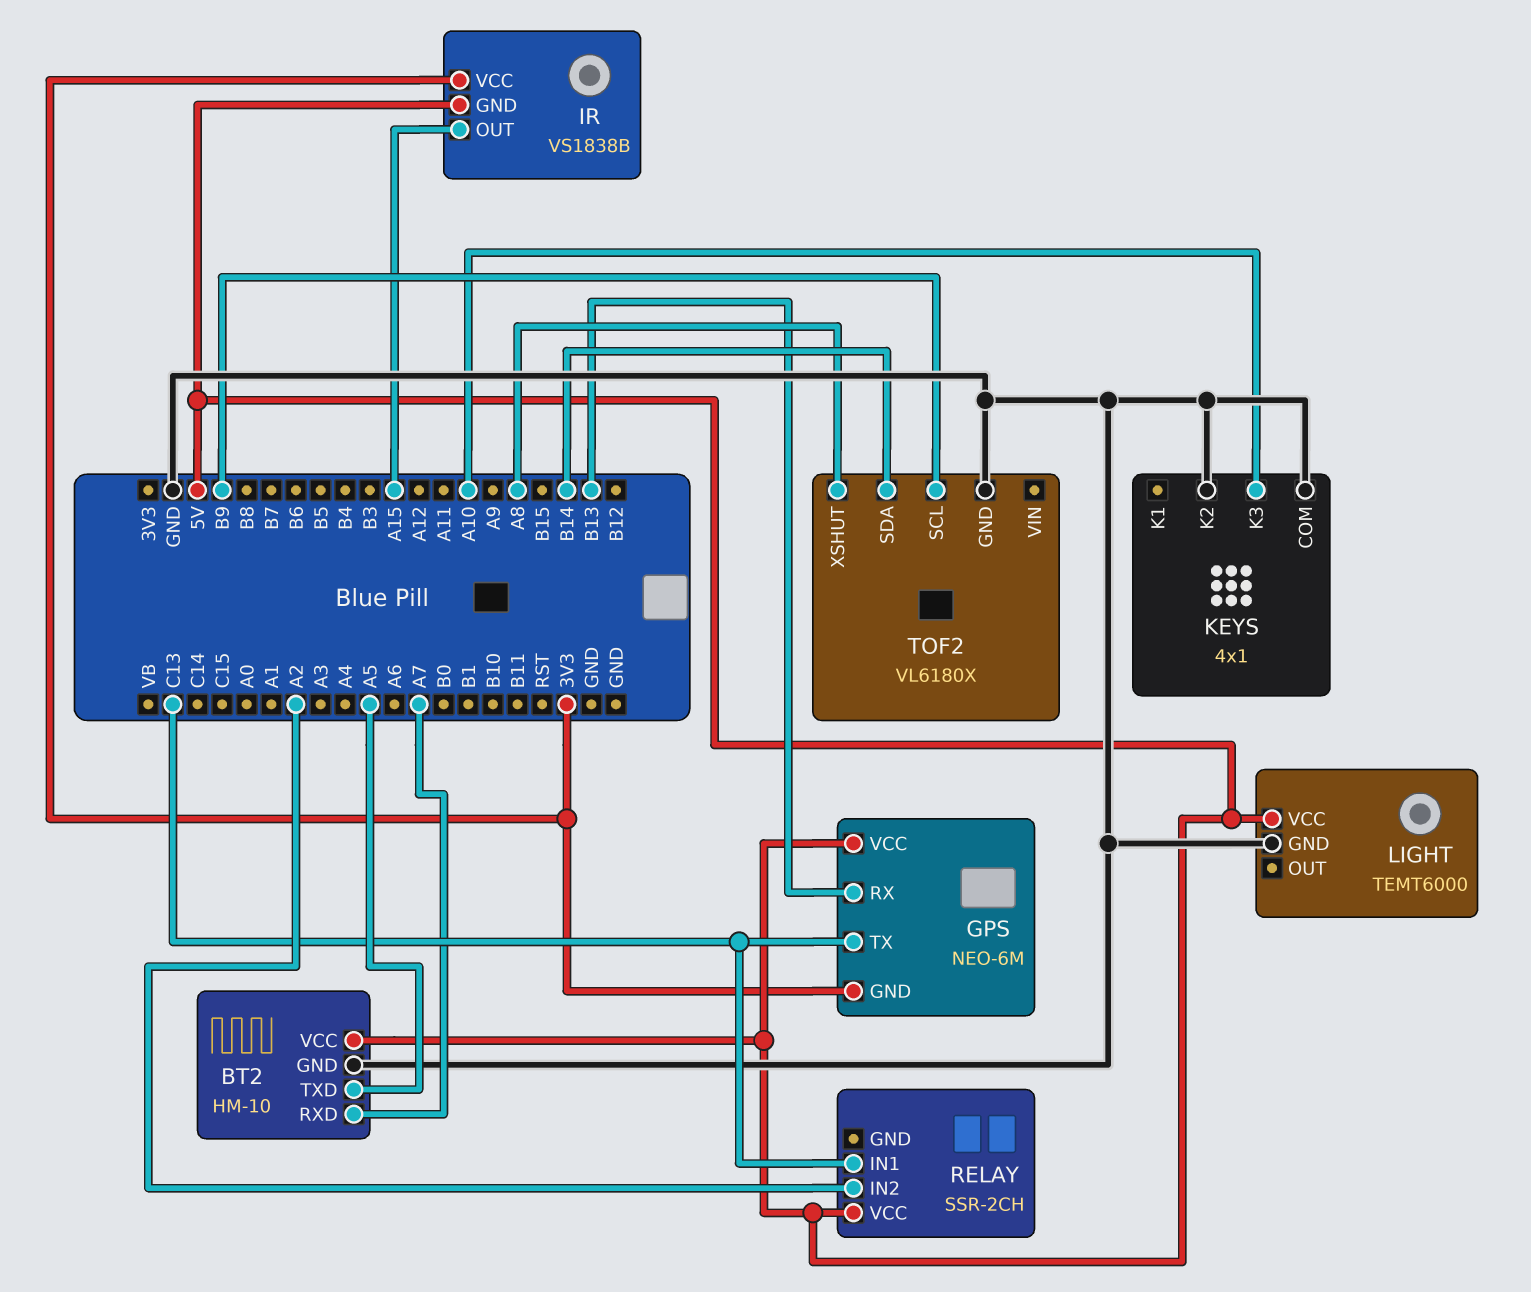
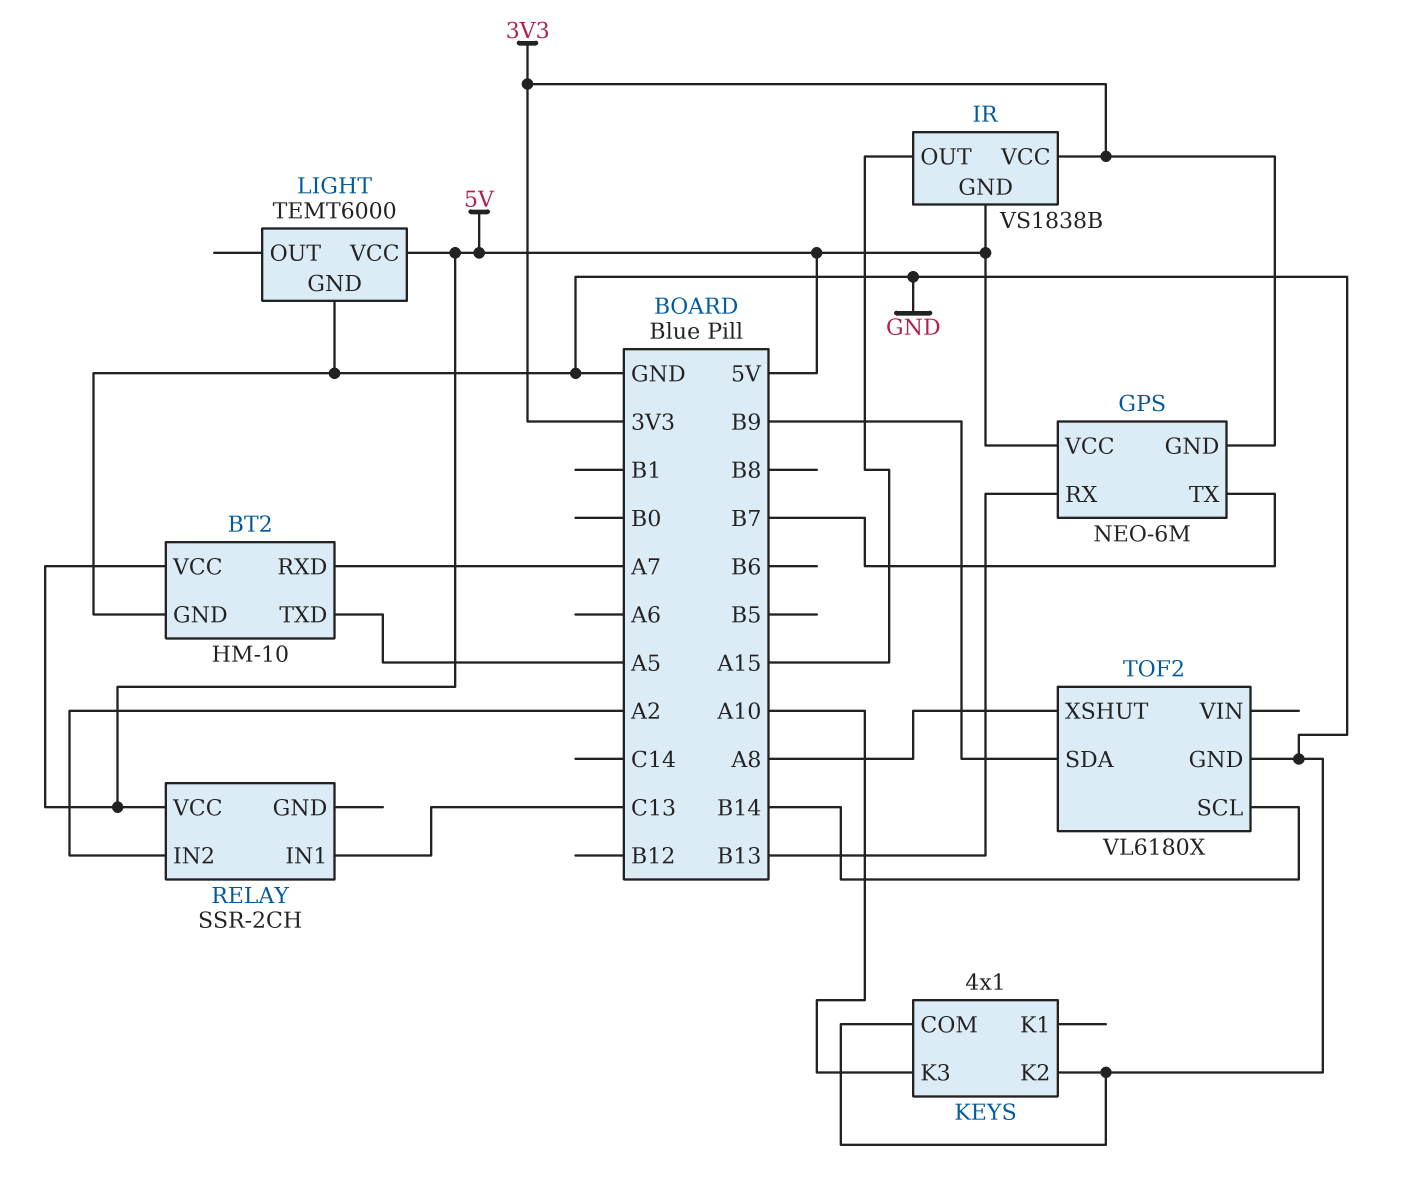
GPS pin TX: C13 -> B7
TOF2 pin SCL: B9 -> B14
TOF2 pin SDA: B14 -> B9

